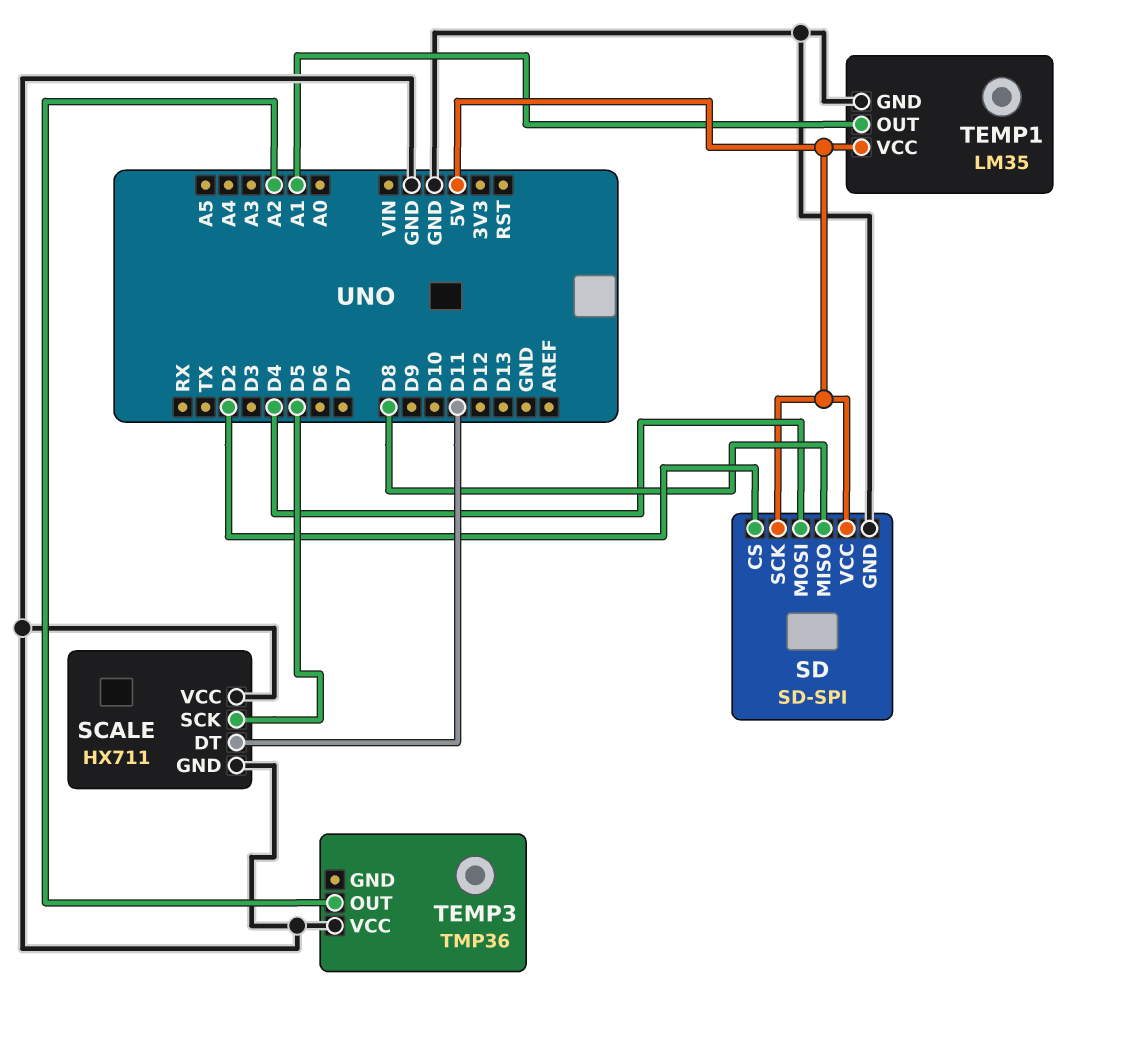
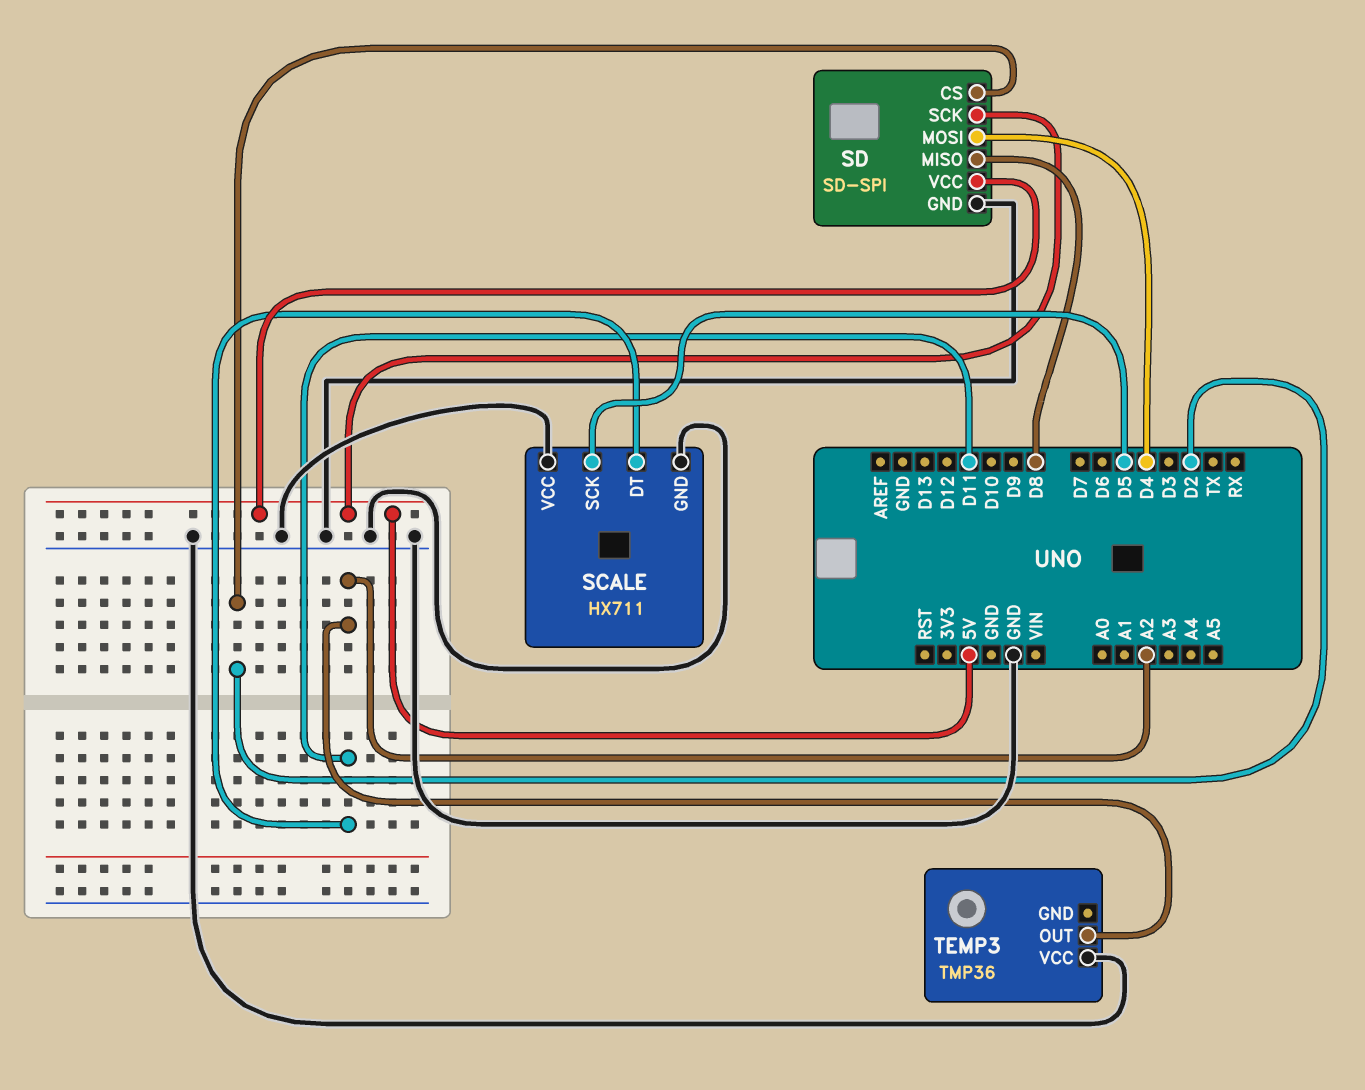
TEMP1: LM35 -> none
TEMP1 pin GND: GND -> none
TEMP1 pin OUT: A1 -> none
TEMP1 pin VCC: 5V -> none

